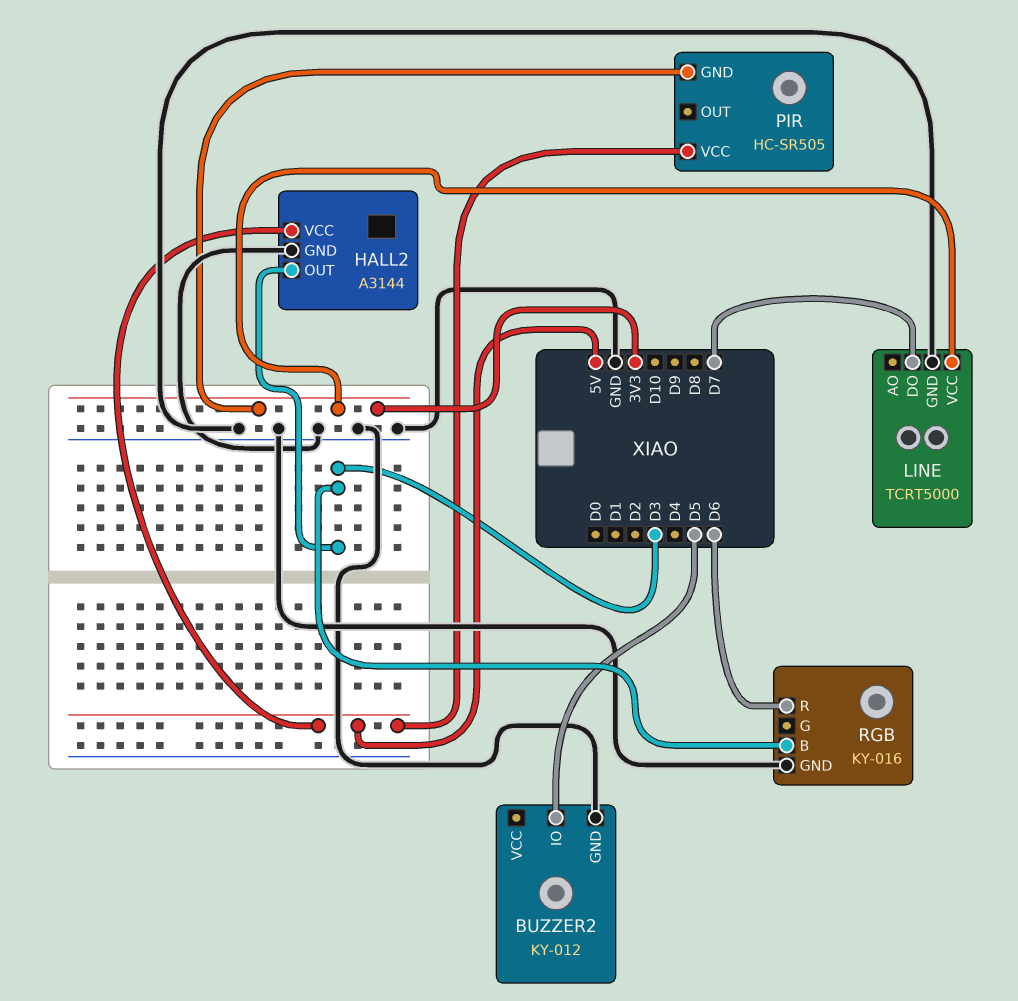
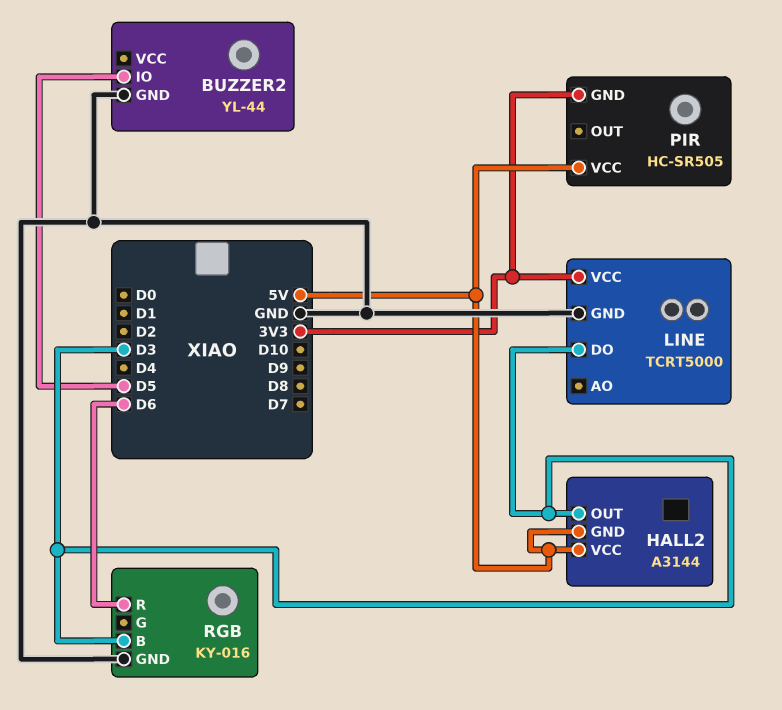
BUZZER2: KY-012 -> YL-44
HALL2 pin GND: GND -> 5V
LINE pin DO: D7 -> D3

